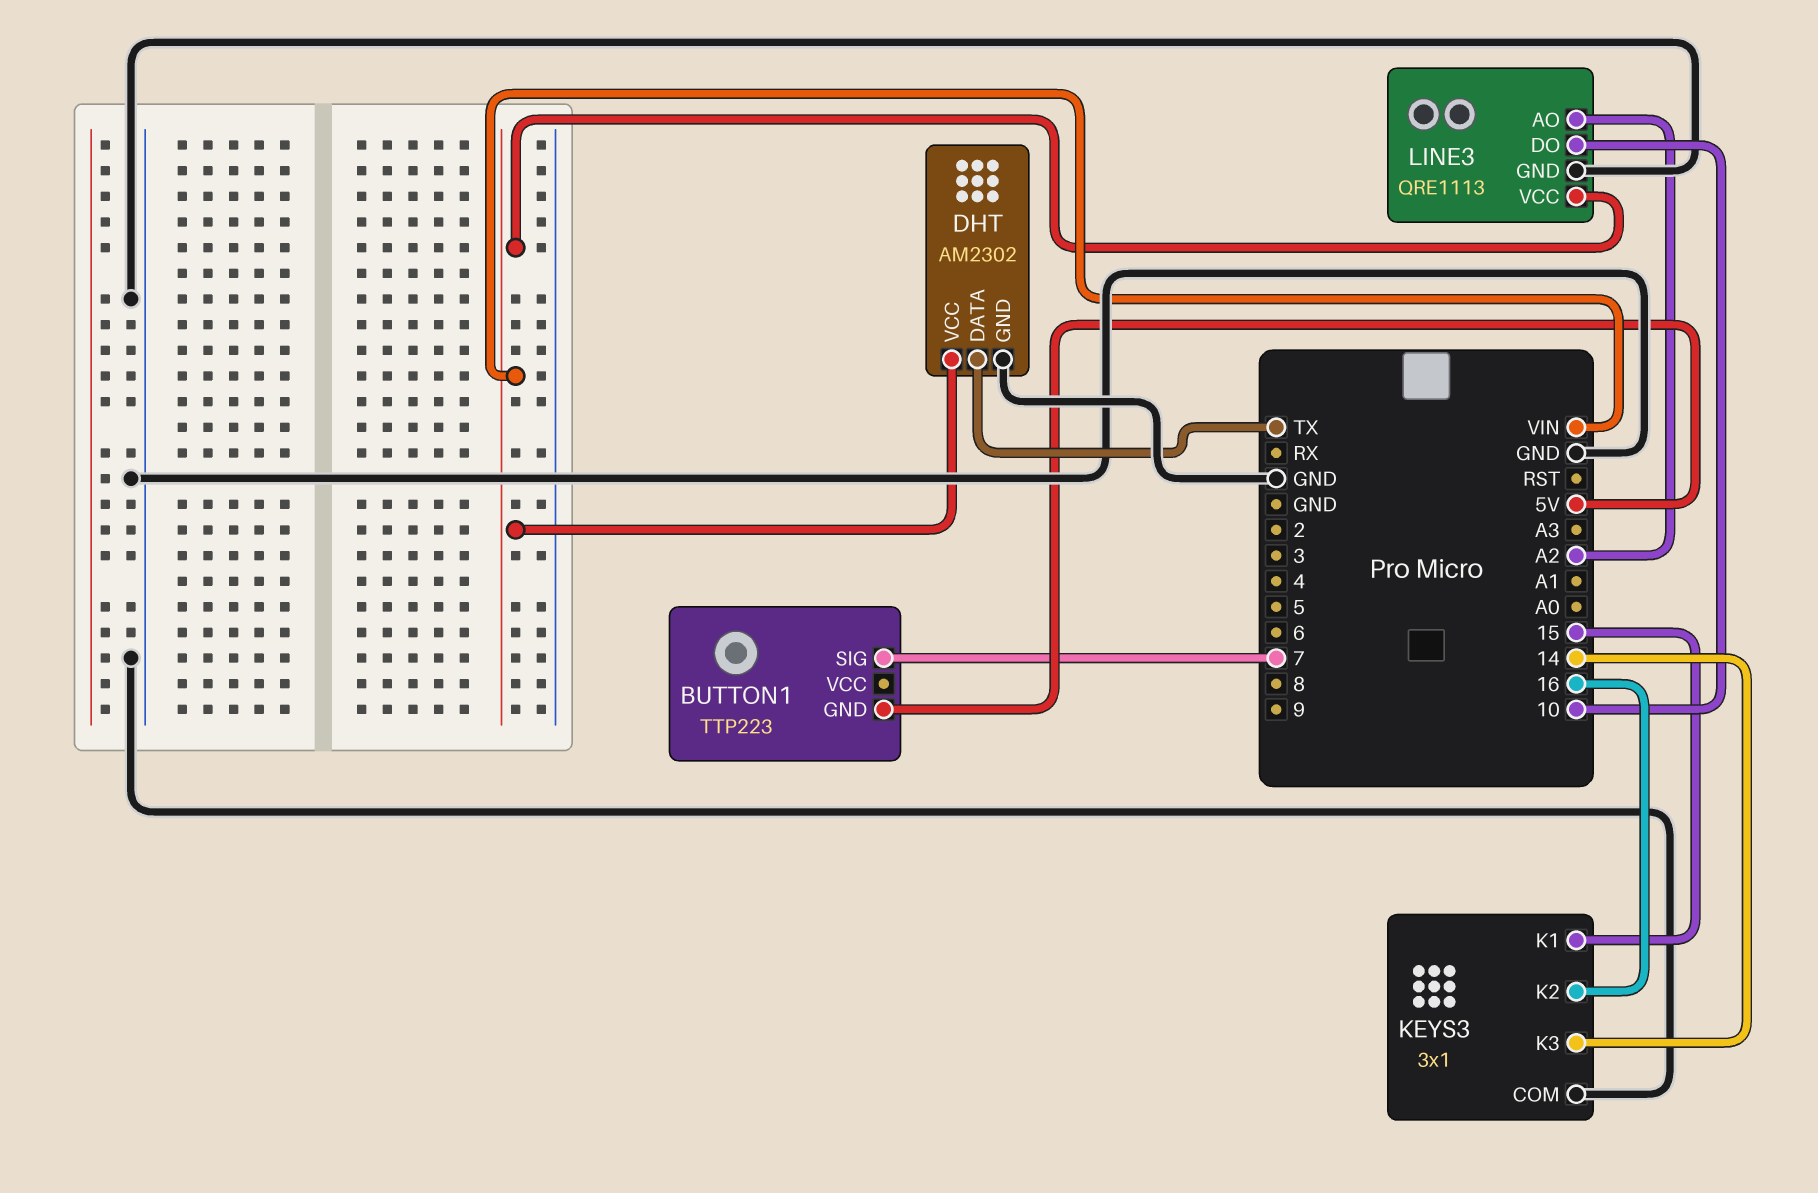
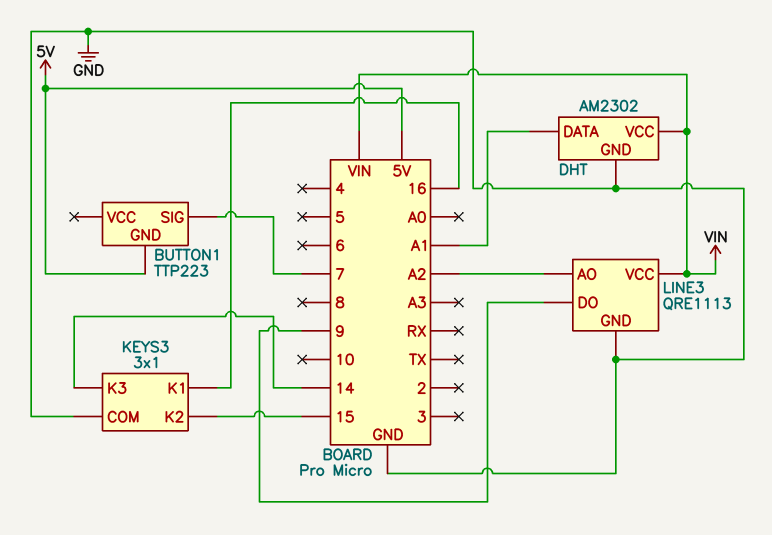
DHT pin DATA: TX -> A1
KEYS3 pin K1: 15 -> 16
KEYS3 pin K2: 16 -> 15
LINE3 pin DO: 10 -> 9

